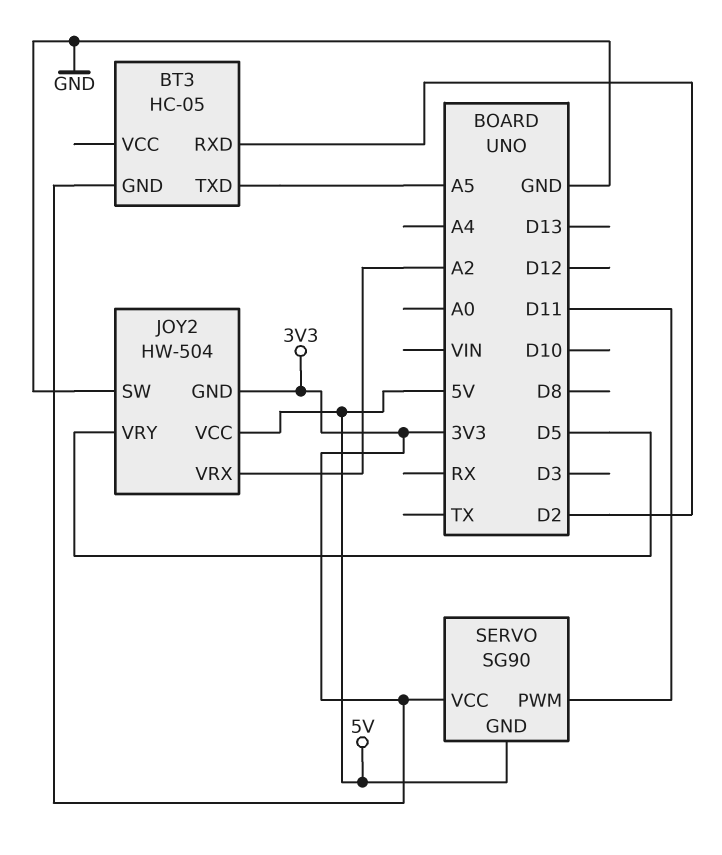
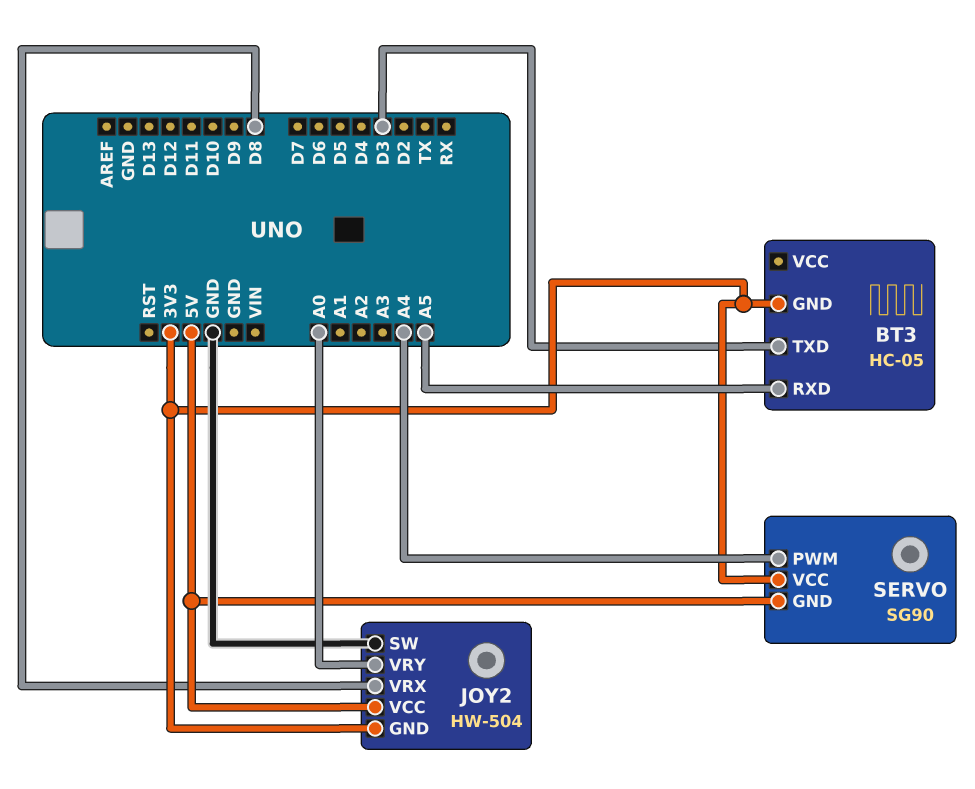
BT3 pin RXD: D2 -> A5
BT3 pin TXD: A5 -> D3
JOY2 pin VRX: A2 -> D8
JOY2 pin VRY: D5 -> A0
SERVO pin PWM: D11 -> A4

